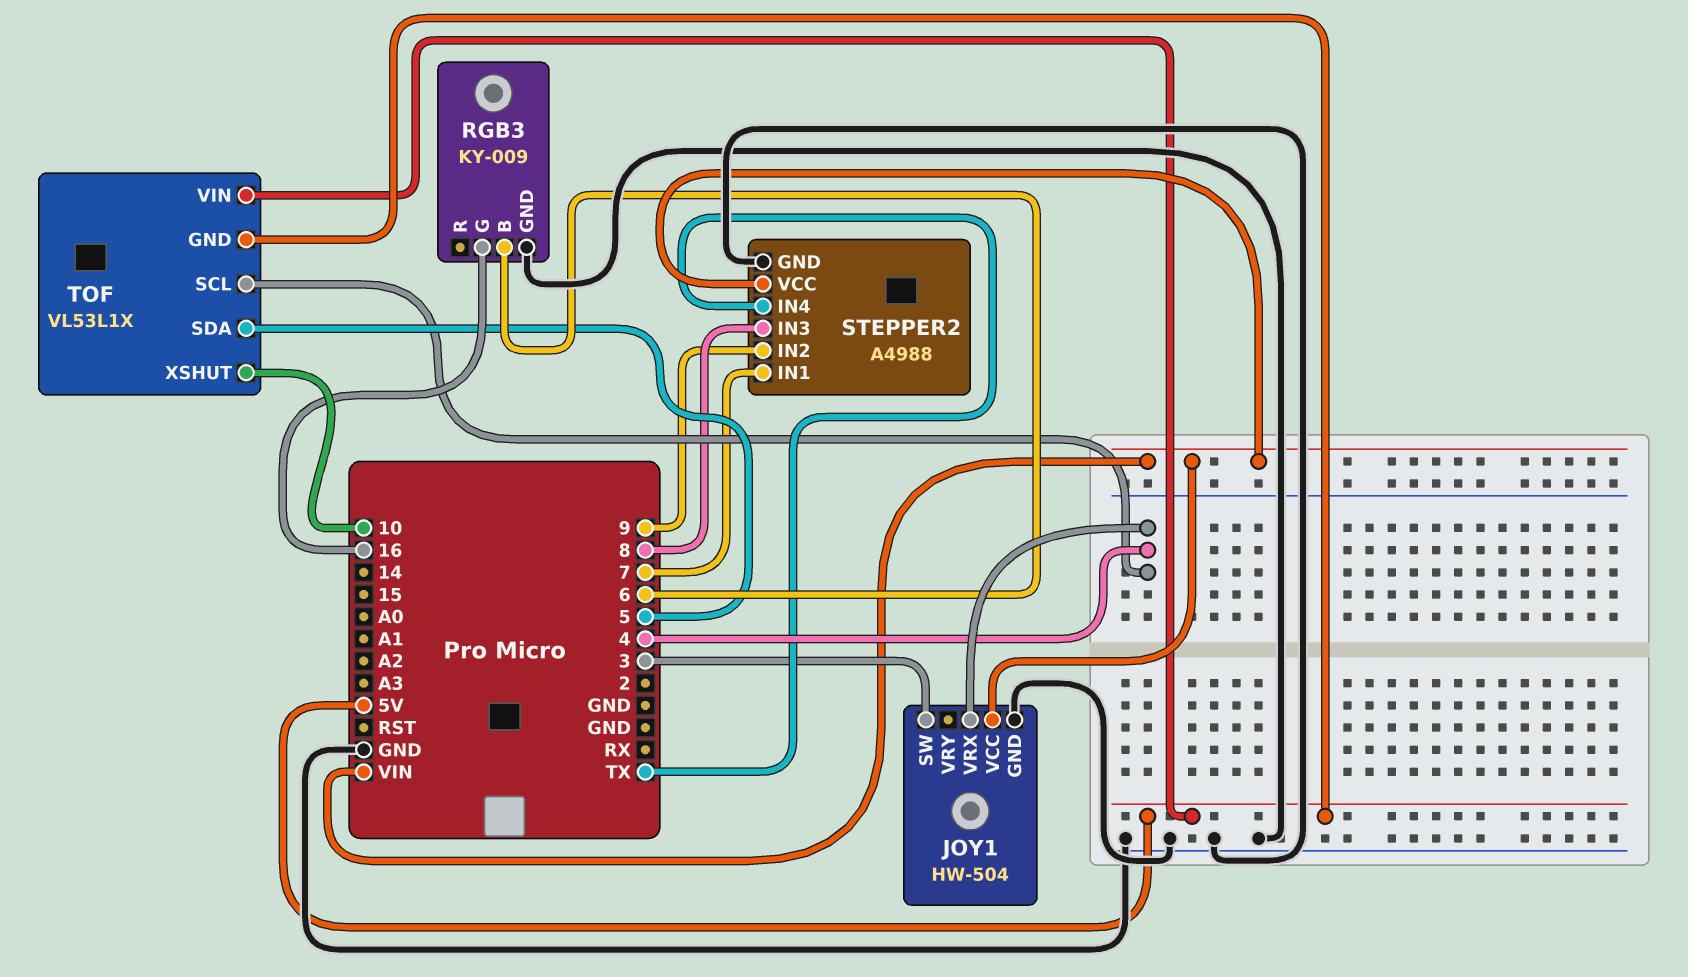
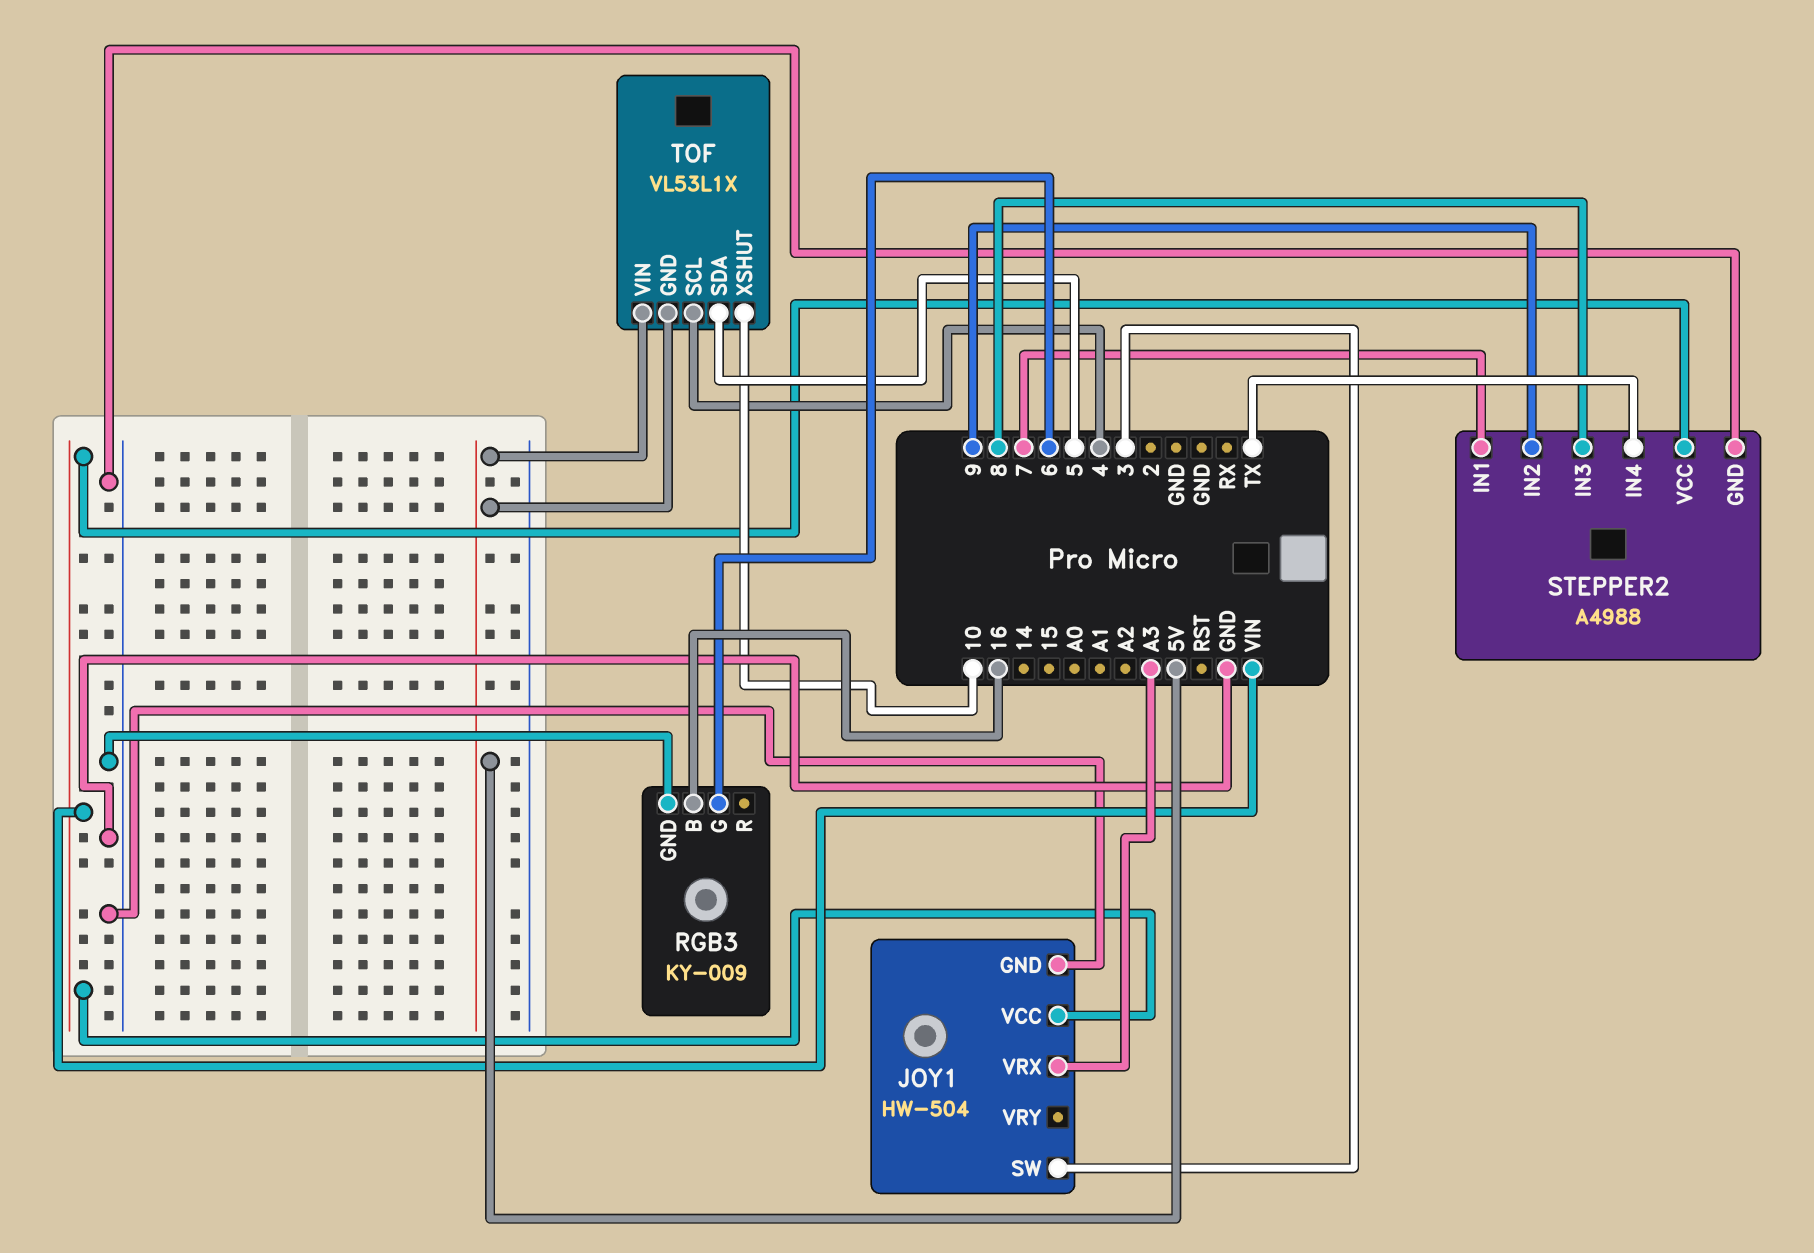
JOY1 pin VRX: 4 -> A3
RGB3 pin B: 6 -> 16
RGB3 pin G: 16 -> 6

